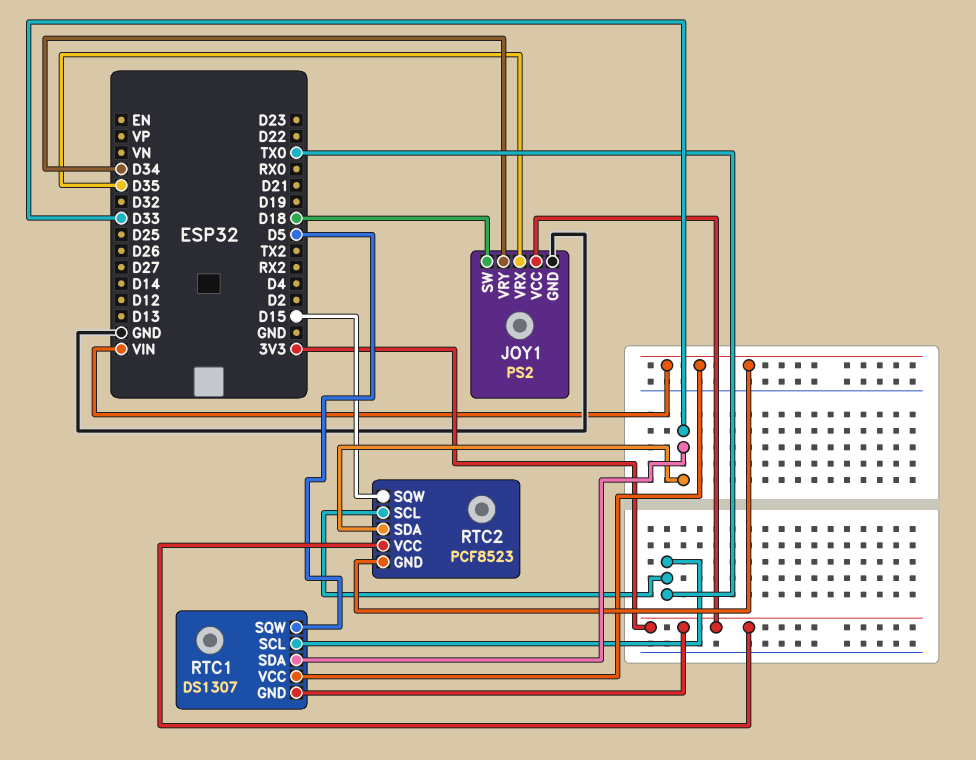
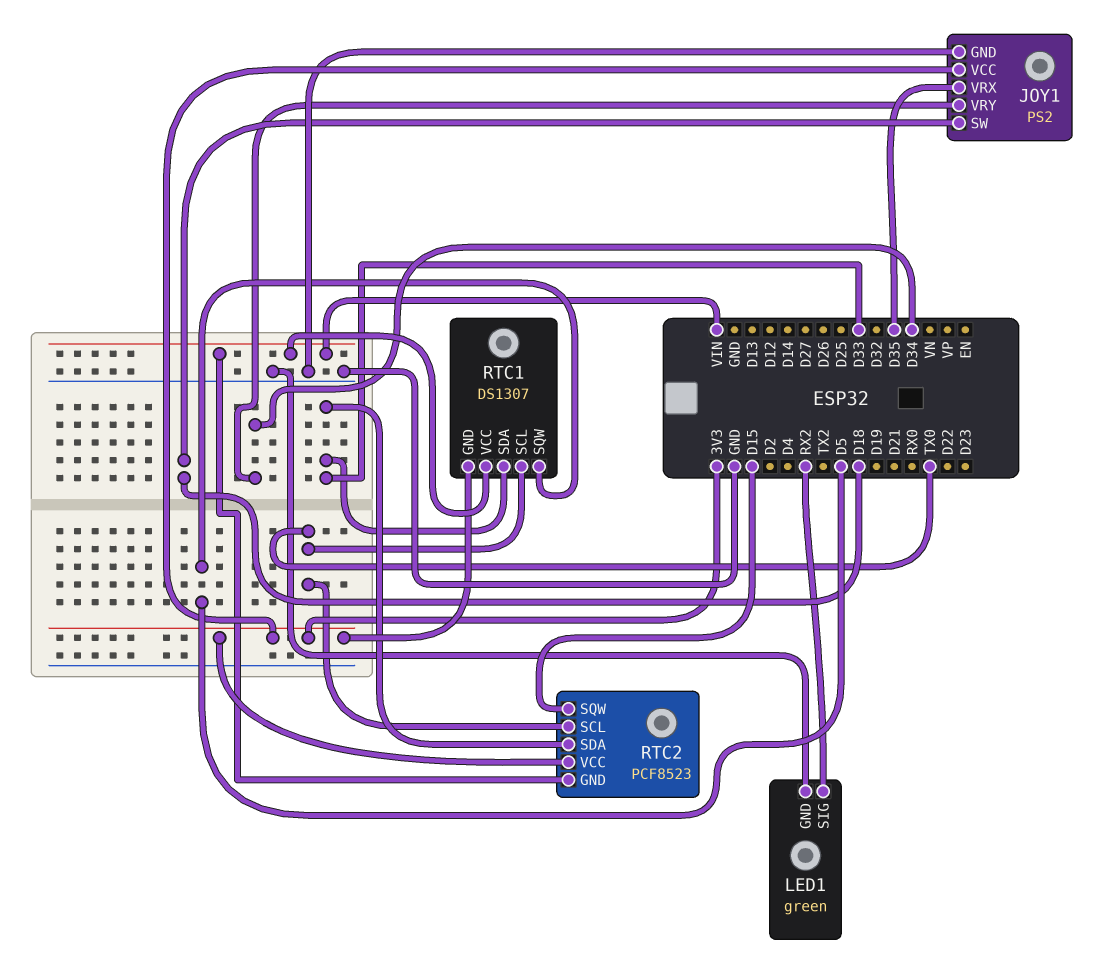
LED1: none -> green
LED1 pin GND: none -> GND
LED1 pin SIG: none -> RX2

